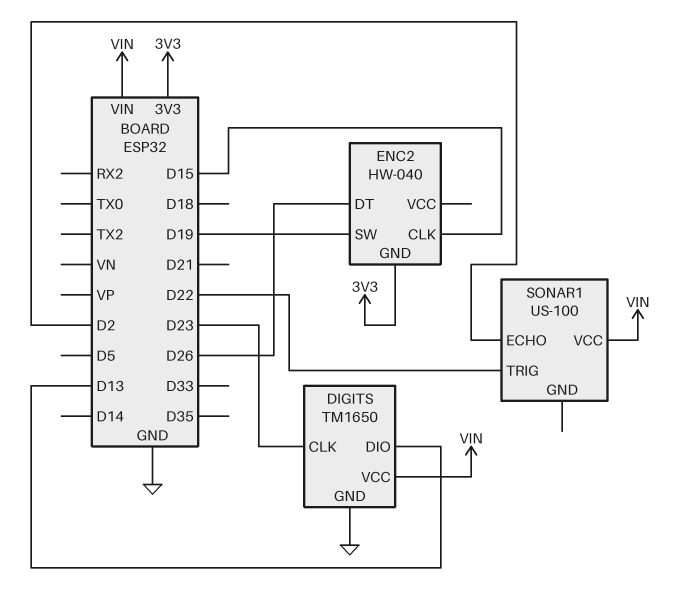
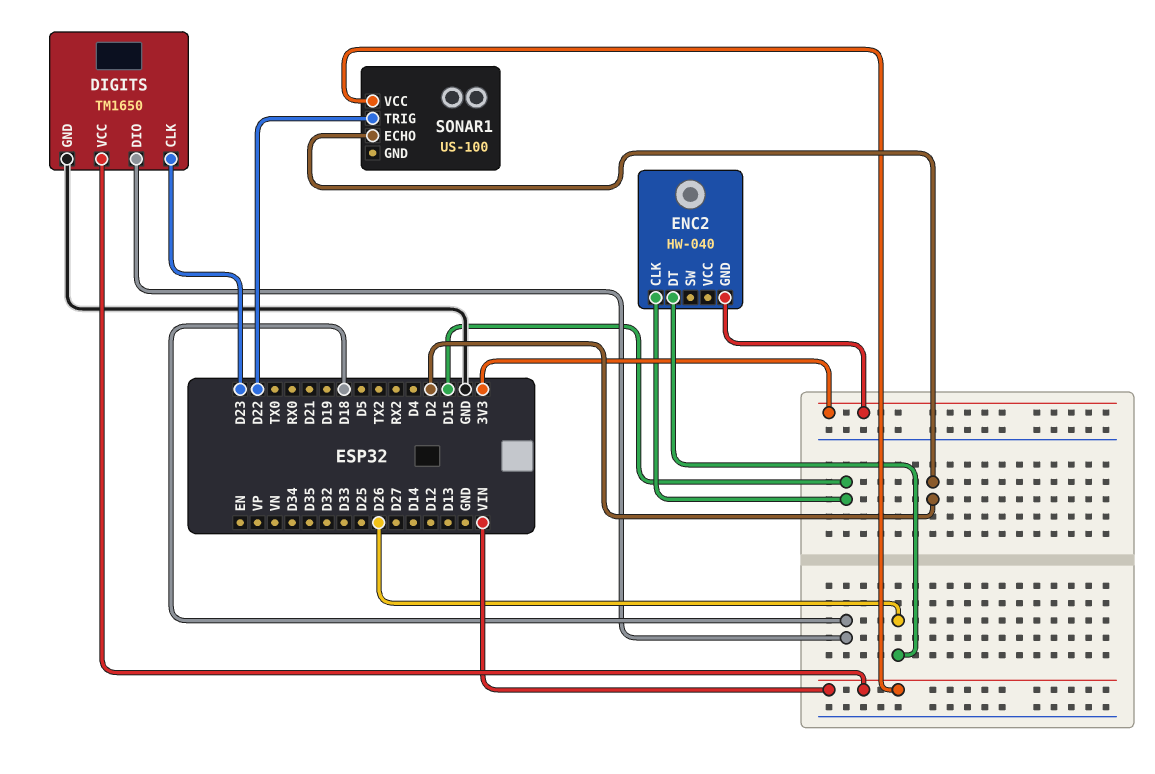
DIGITS pin DIO: D13 -> D18
ENC2 pin SW: D19 -> none

